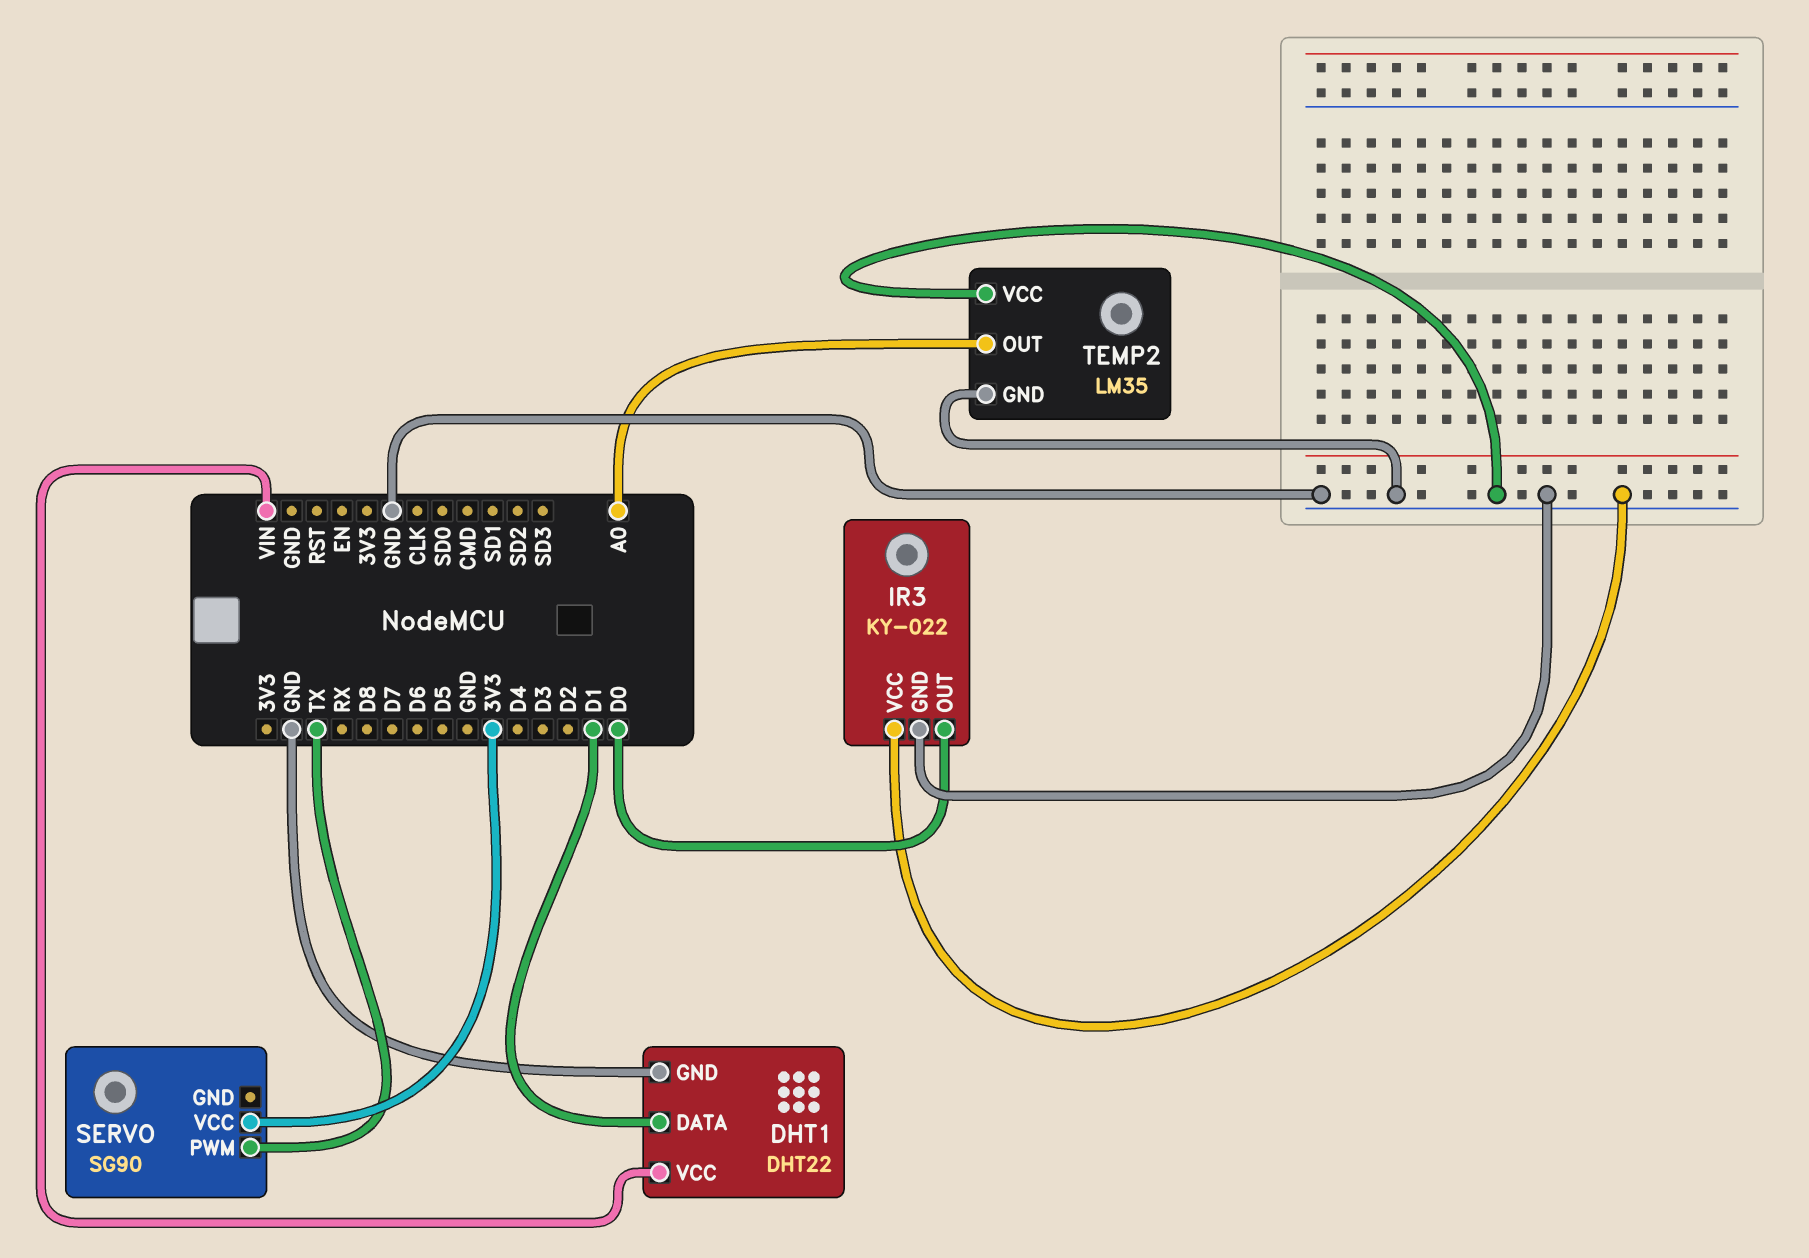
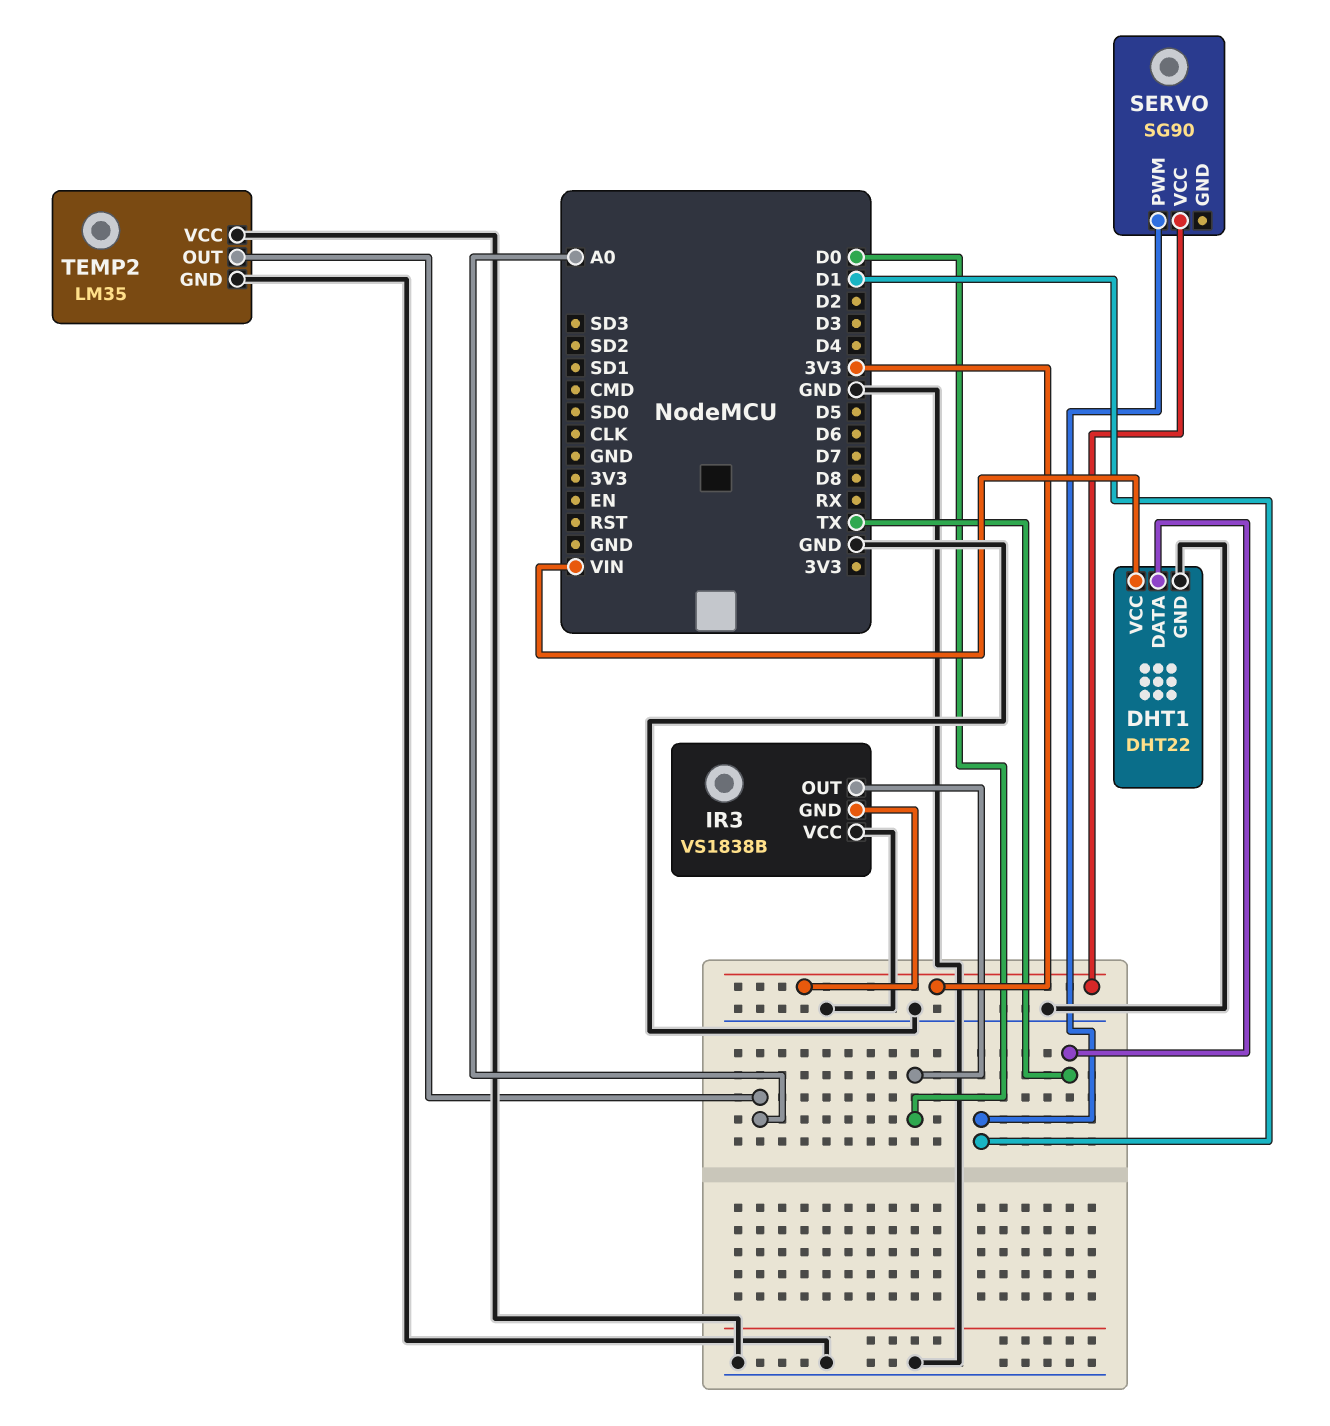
DHT1 pin DATA: D1 -> TX
IR3: KY-022 -> VS1838B
IR3 pin GND: GND -> 3V3
SERVO pin PWM: TX -> D1

